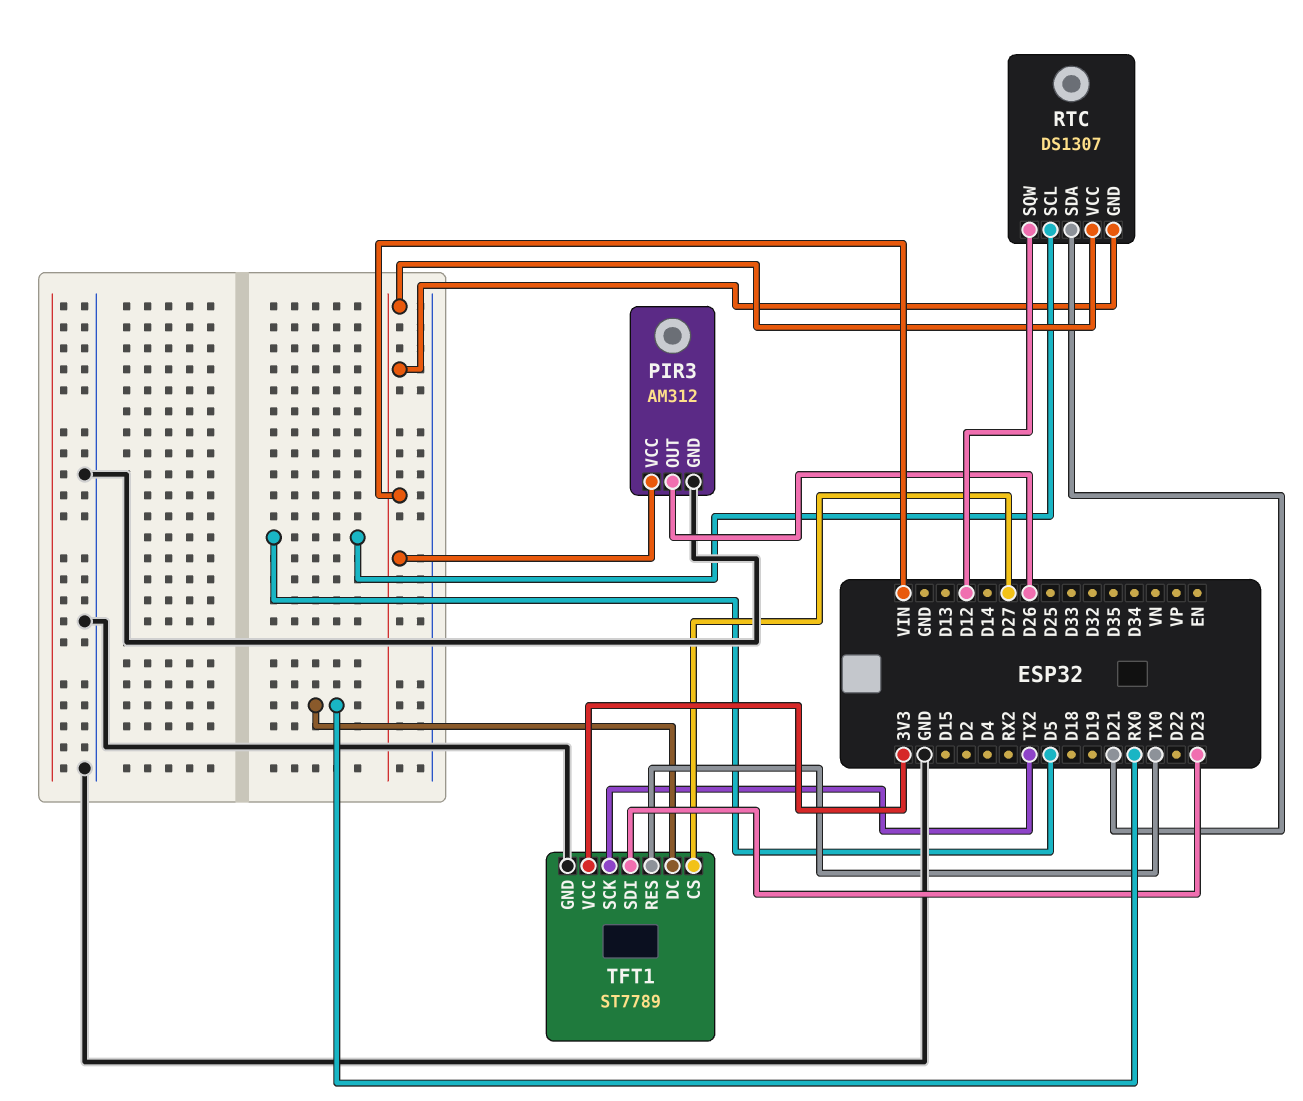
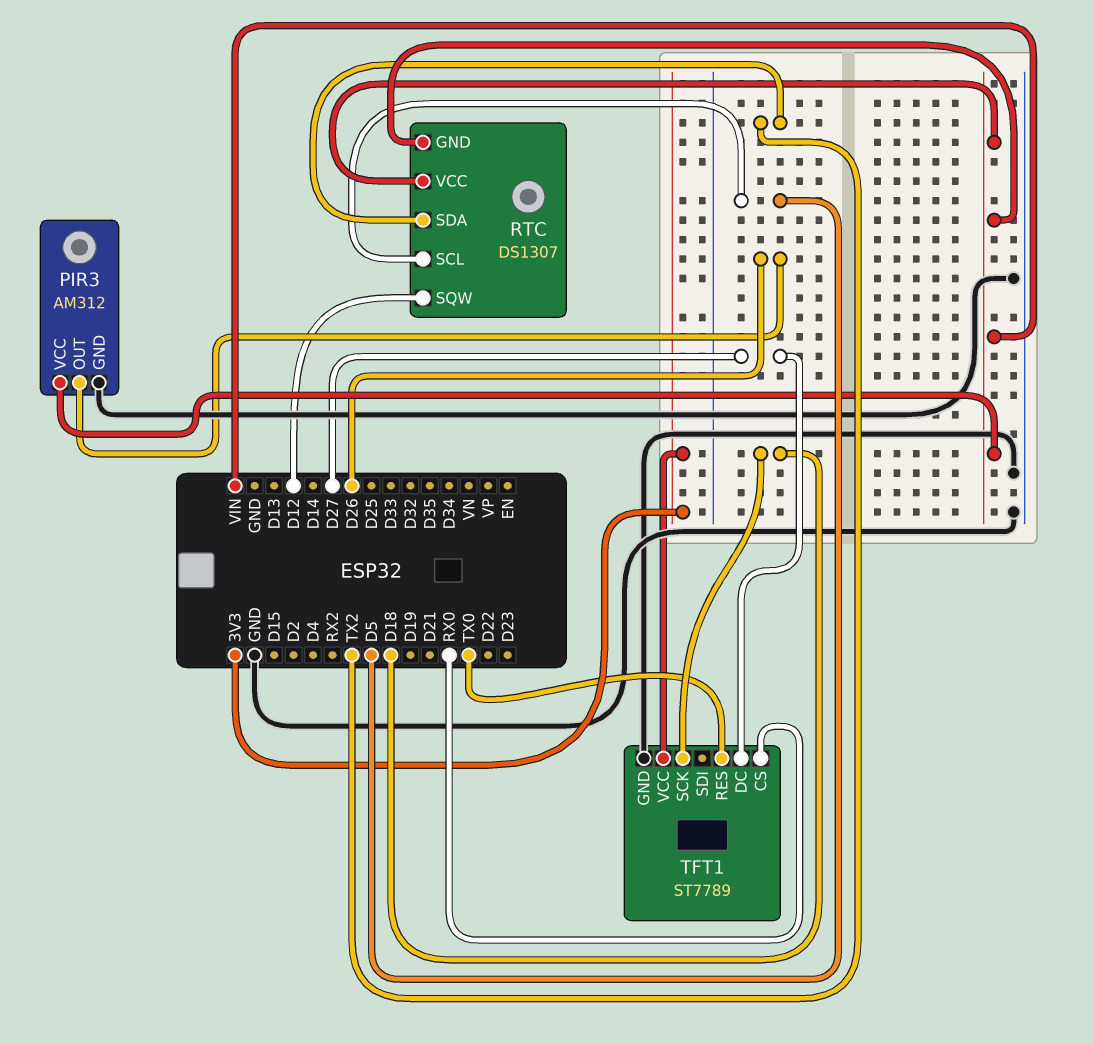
RTC pin SDA: D21 -> TX2
TFT1 pin CS: D27 -> RX0
TFT1 pin DC: RX0 -> D27
TFT1 pin SCK: TX2 -> D18
TFT1 pin SDI: D23 -> none

